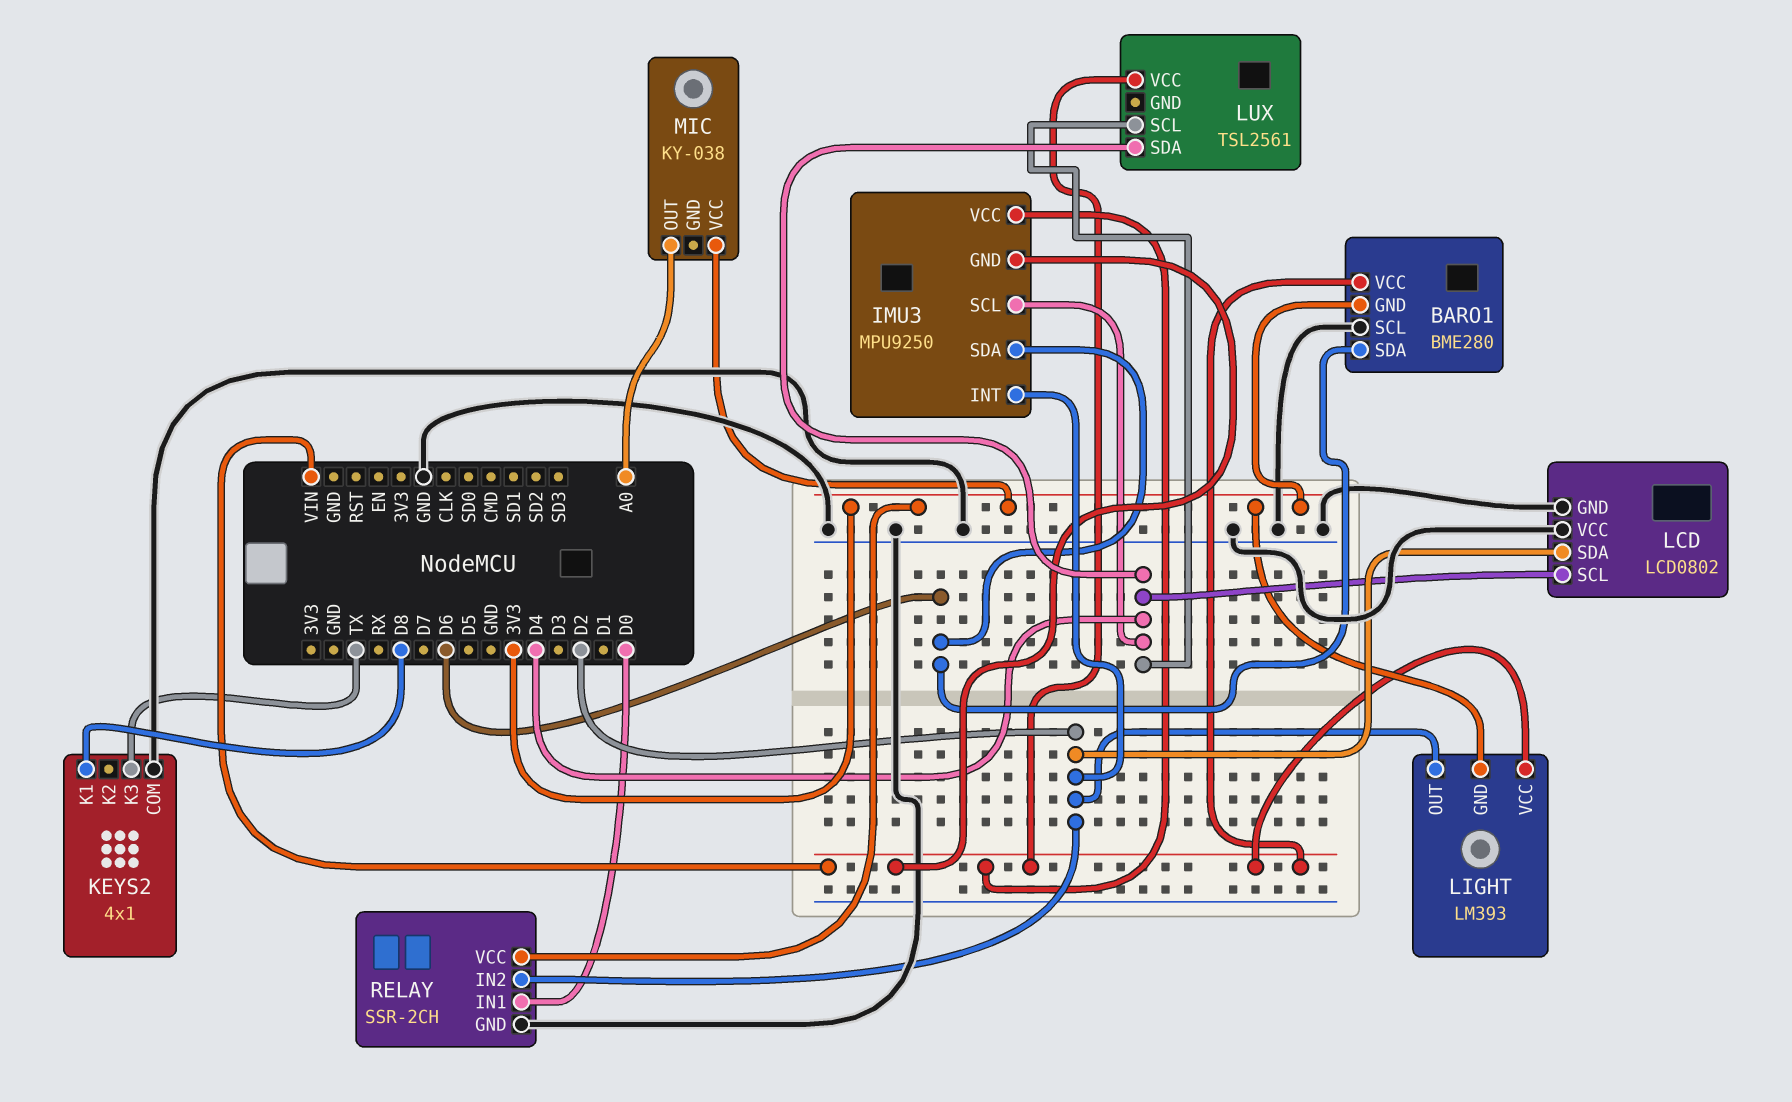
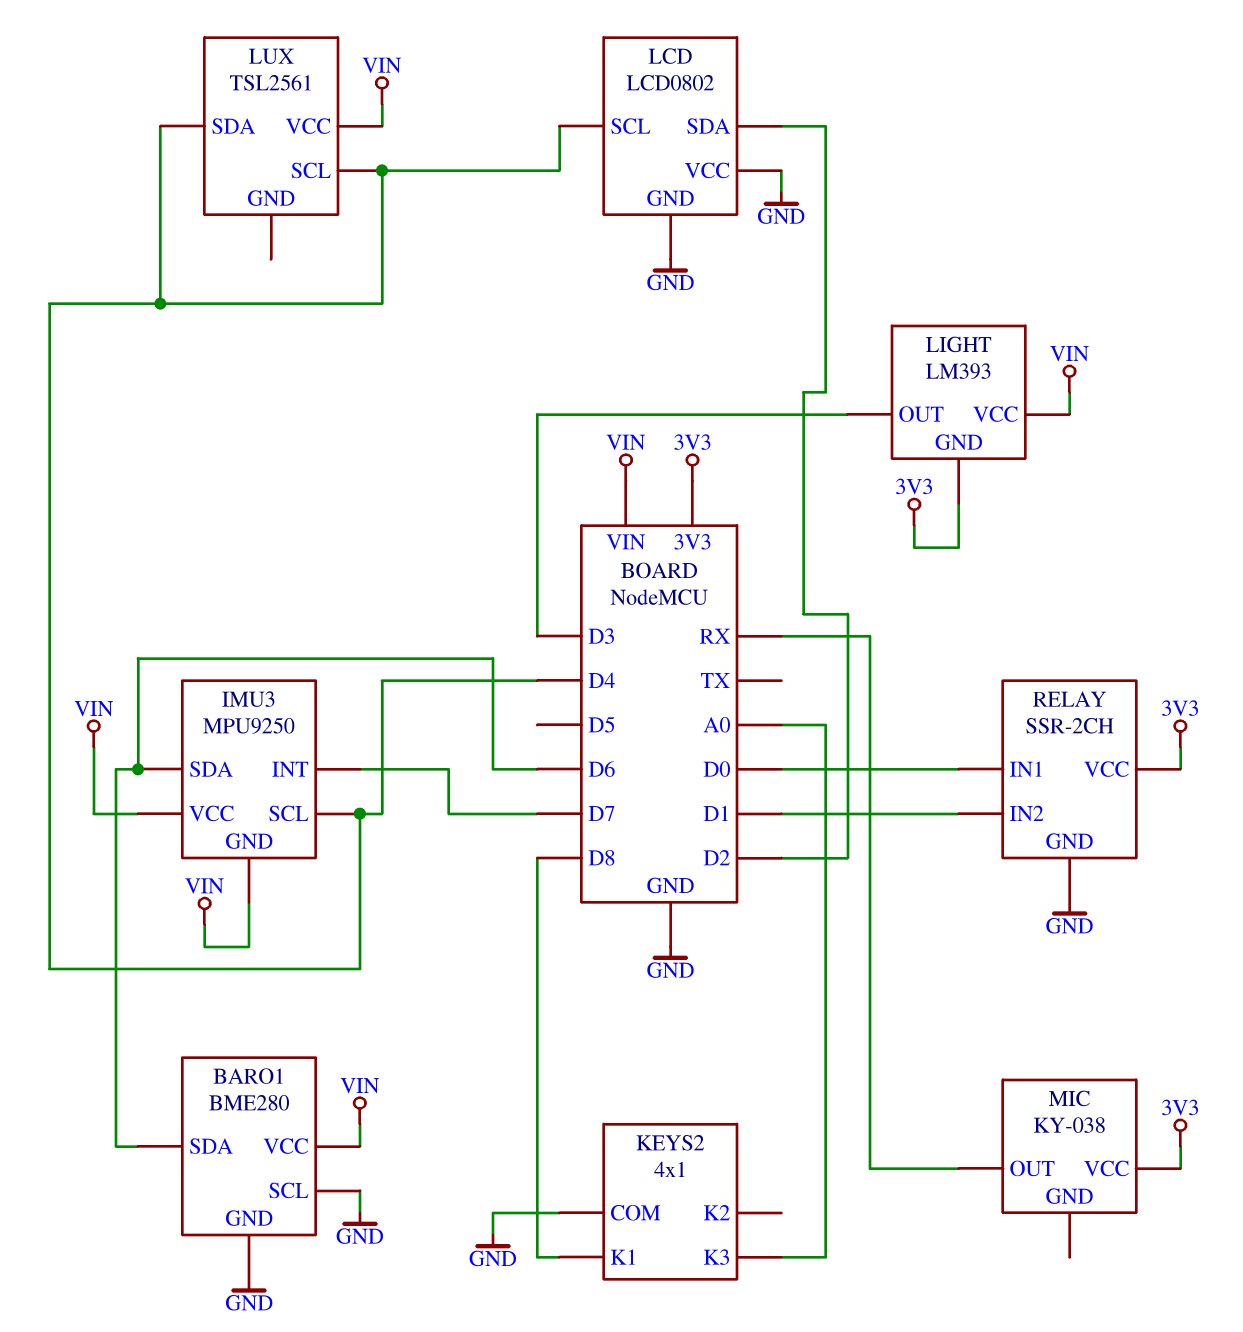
BARO1 pin GND: 3V3 -> GND
IMU3 pin INT: D2 -> D7
KEYS2 pin K3: TX -> A0
LIGHT pin OUT: D2 -> D3
MIC pin OUT: A0 -> RX
RELAY pin IN2: D2 -> D1

